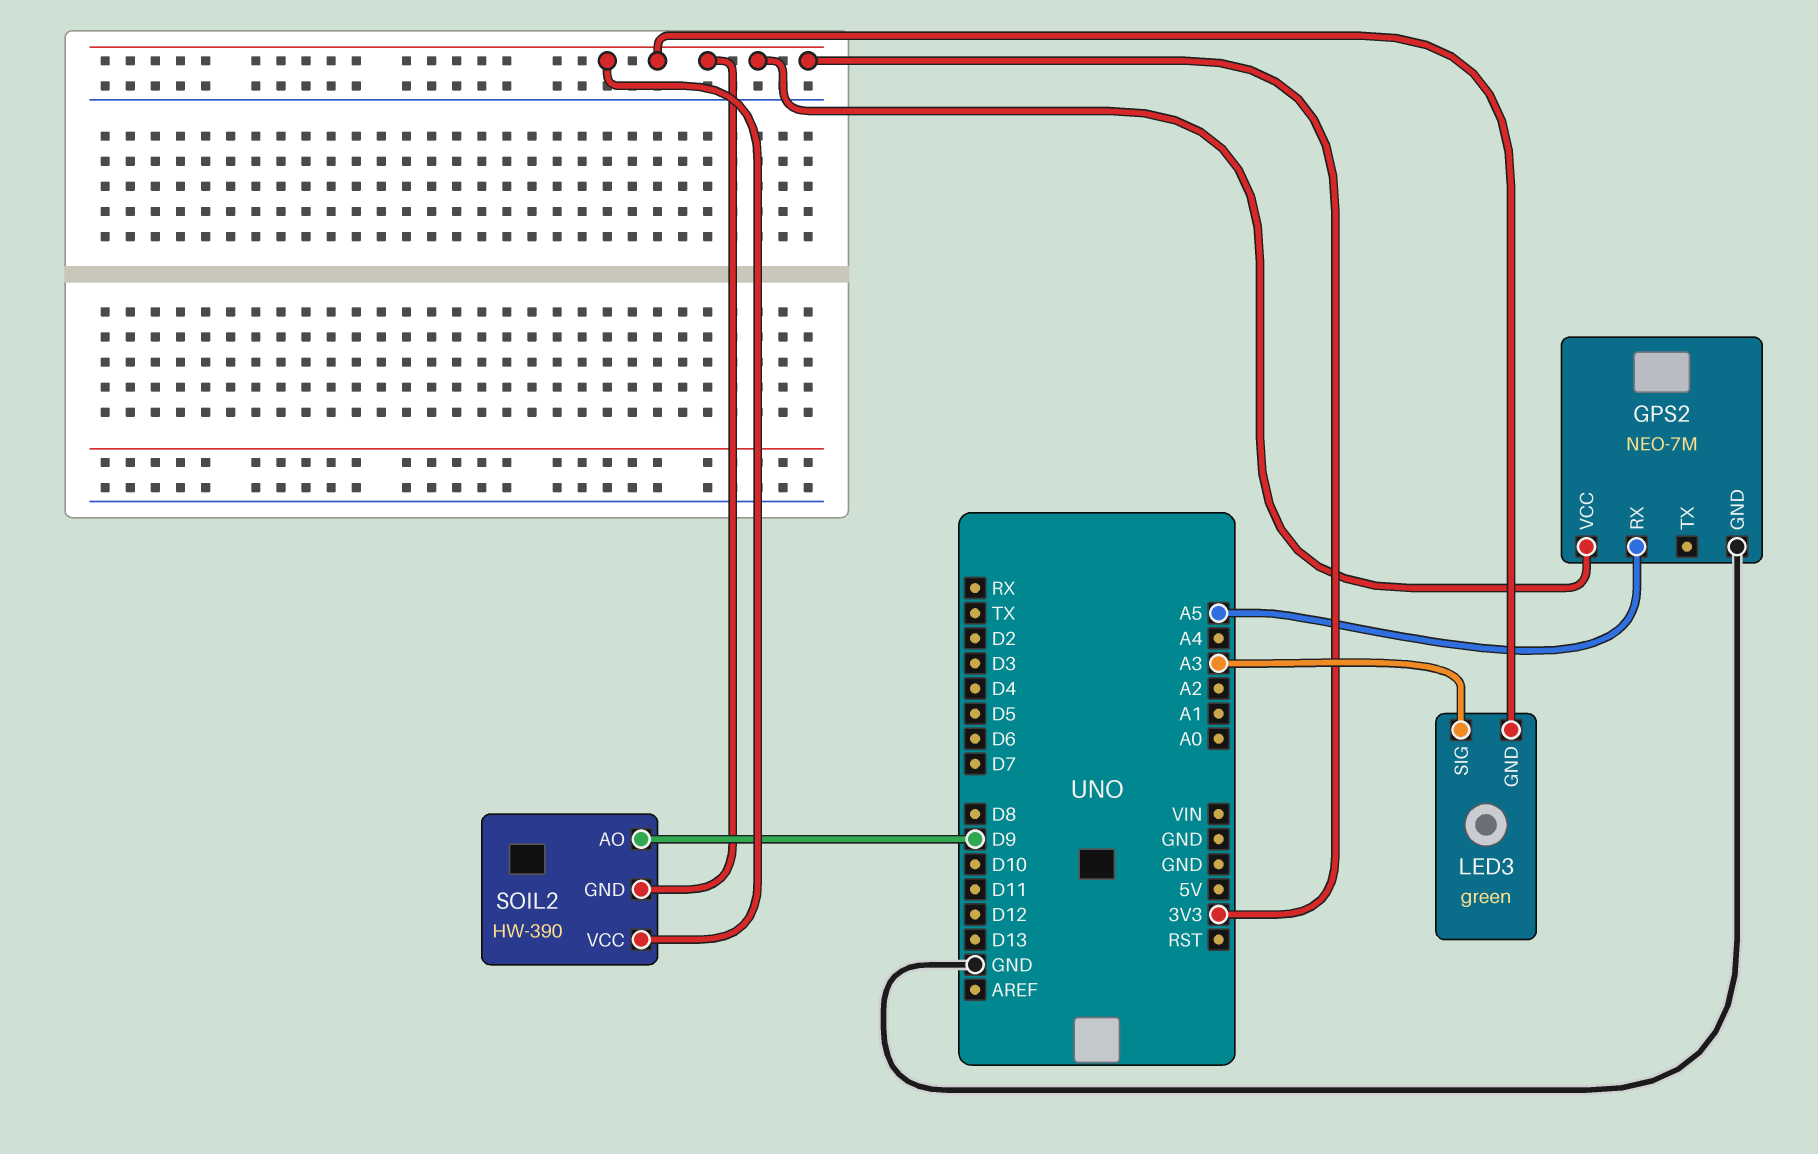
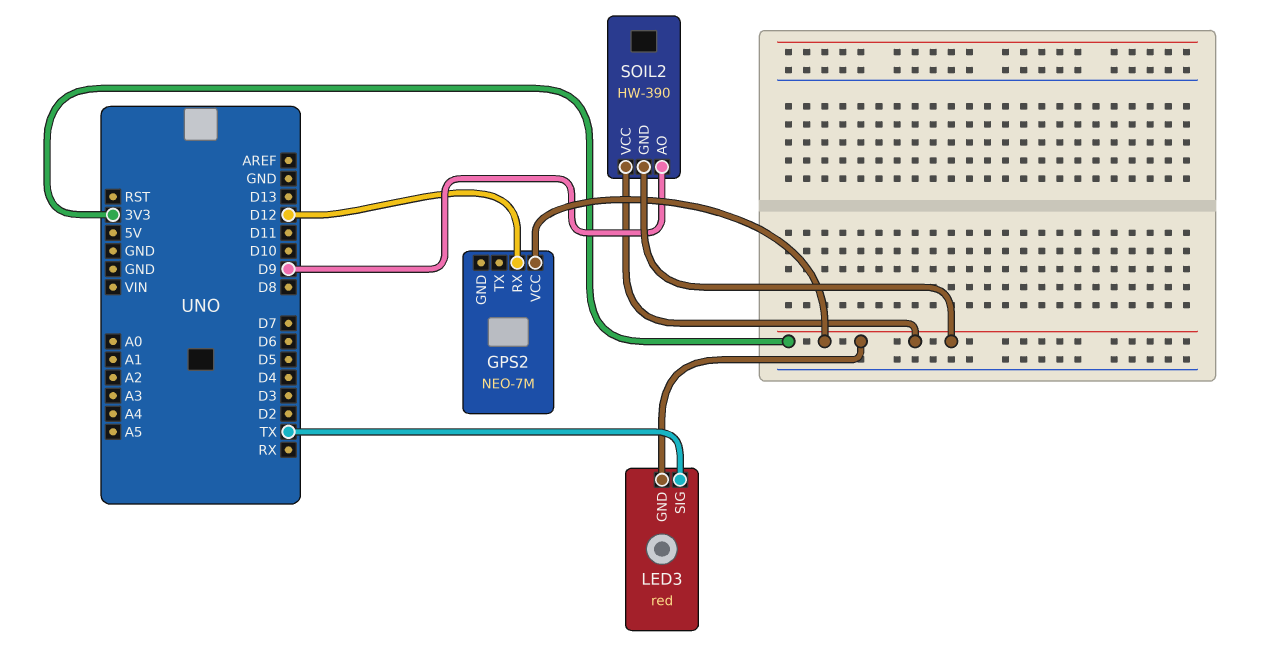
GPS2 pin GND: GND -> none
GPS2 pin RX: A5 -> D12
LED3: green -> red
LED3 pin SIG: A3 -> TX

